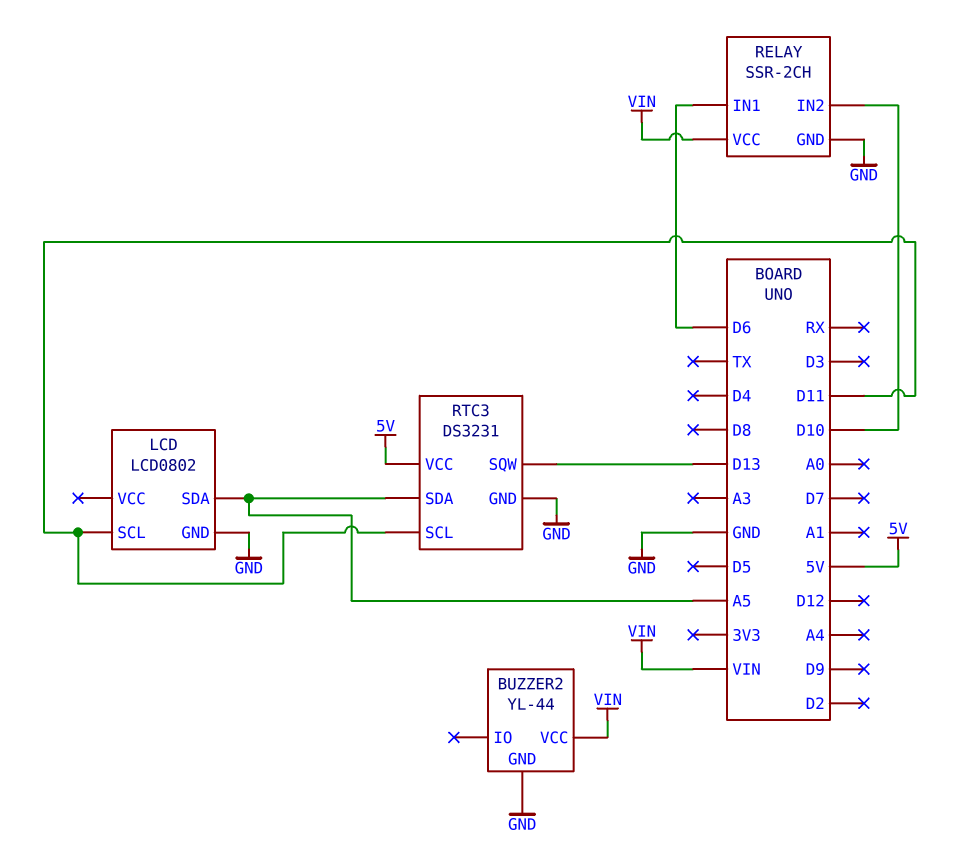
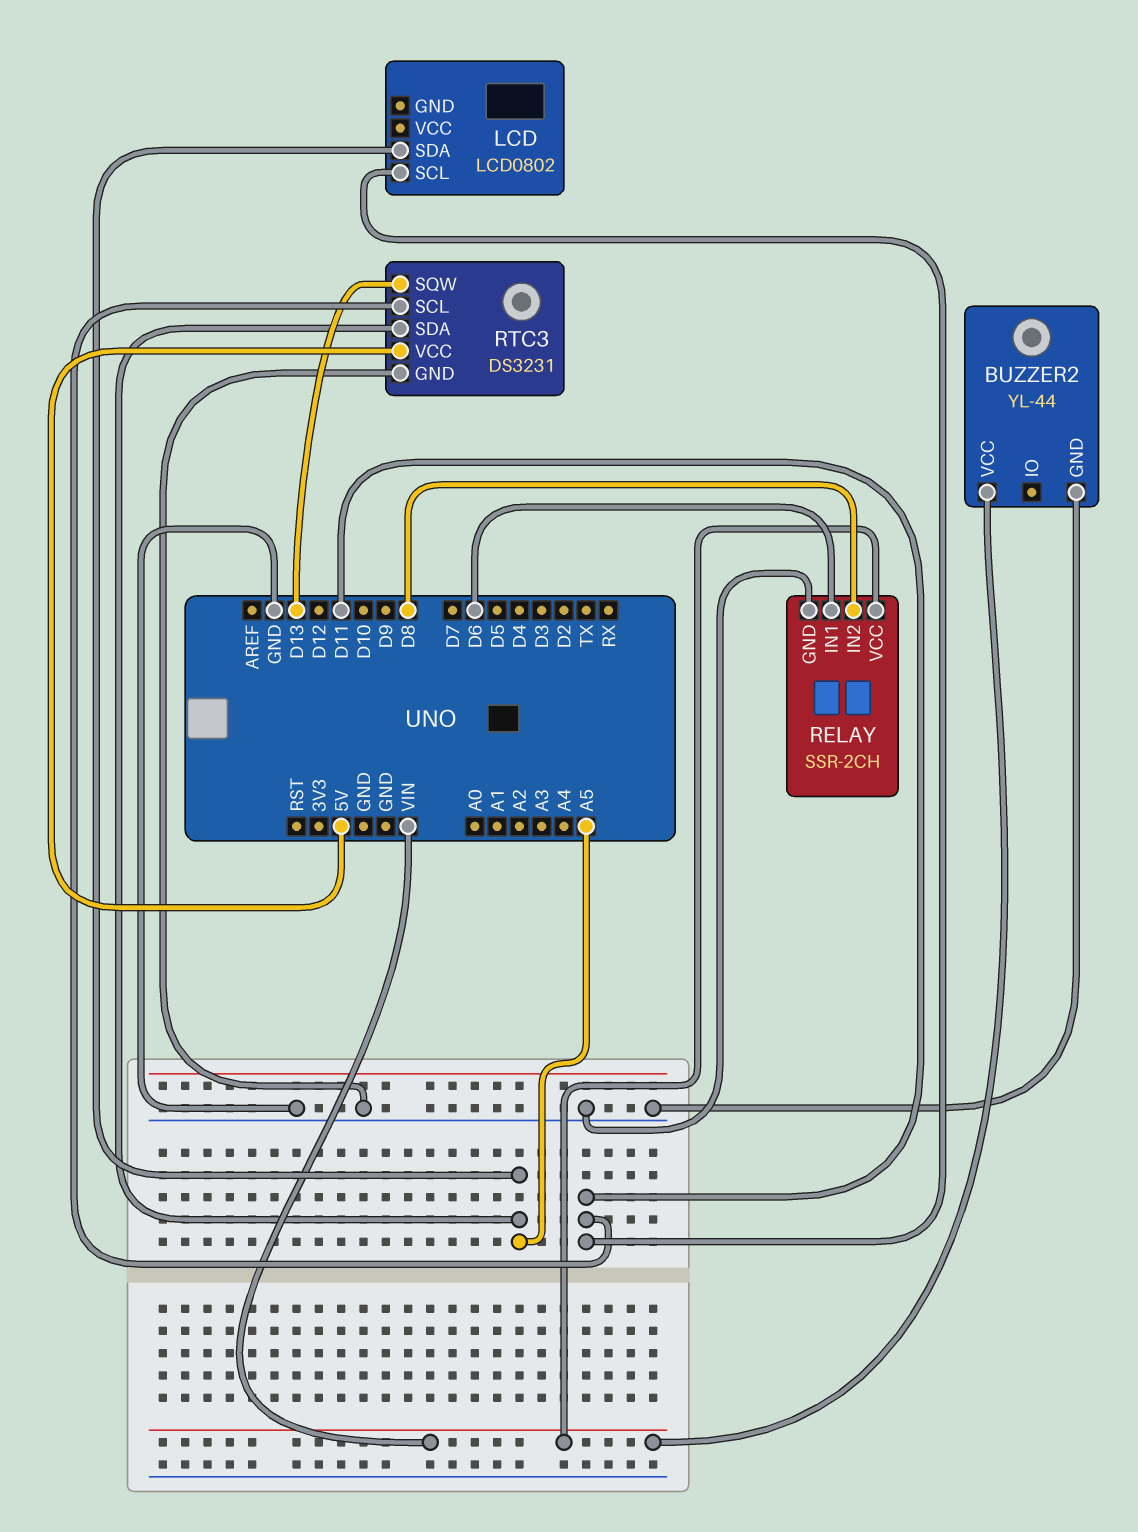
LCD pin GND: GND -> none
RELAY pin IN2: D10 -> D8

